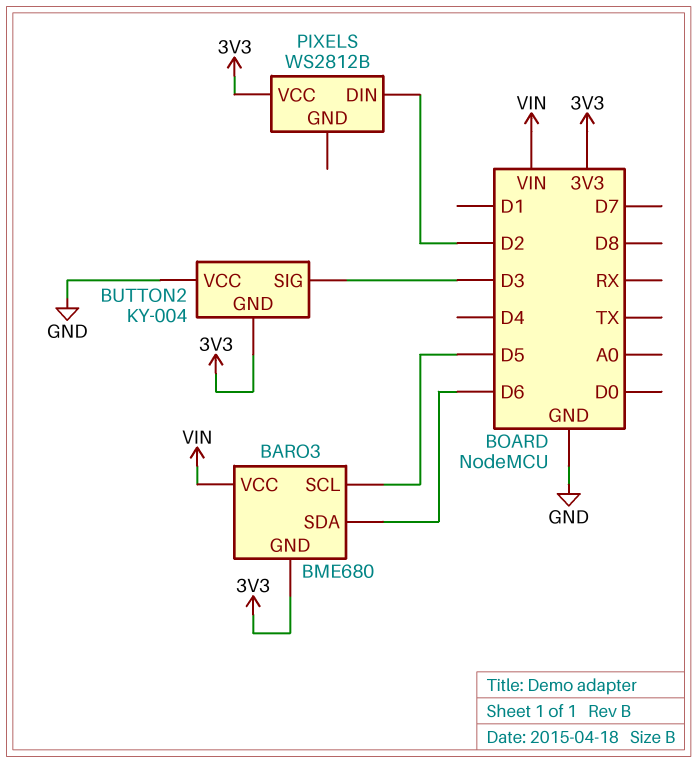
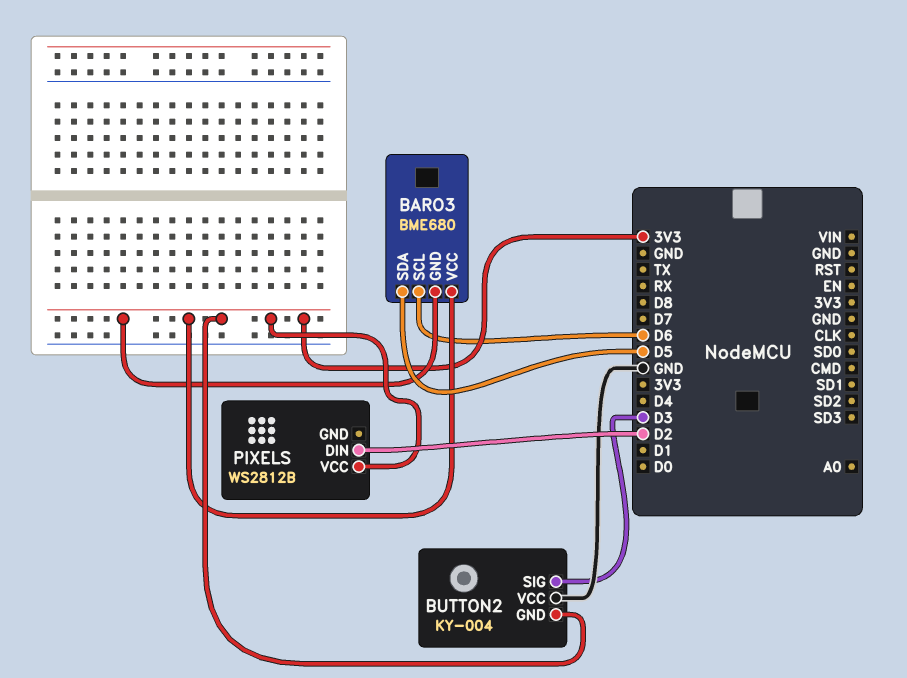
BARO3 pin SCL: D5 -> D6
BARO3 pin SDA: D6 -> D5
BARO3 pin VCC: VIN -> 3V3

